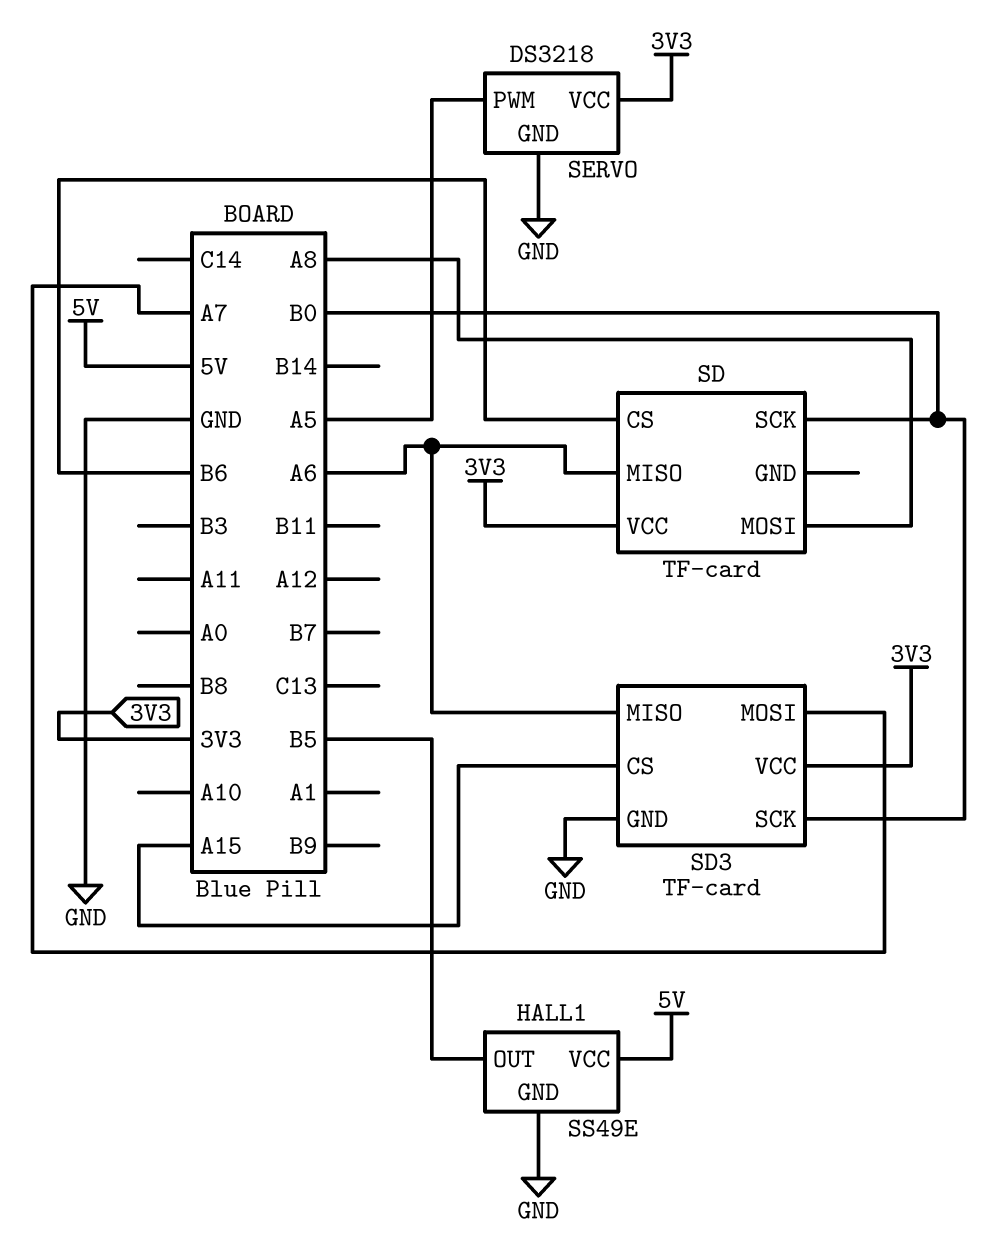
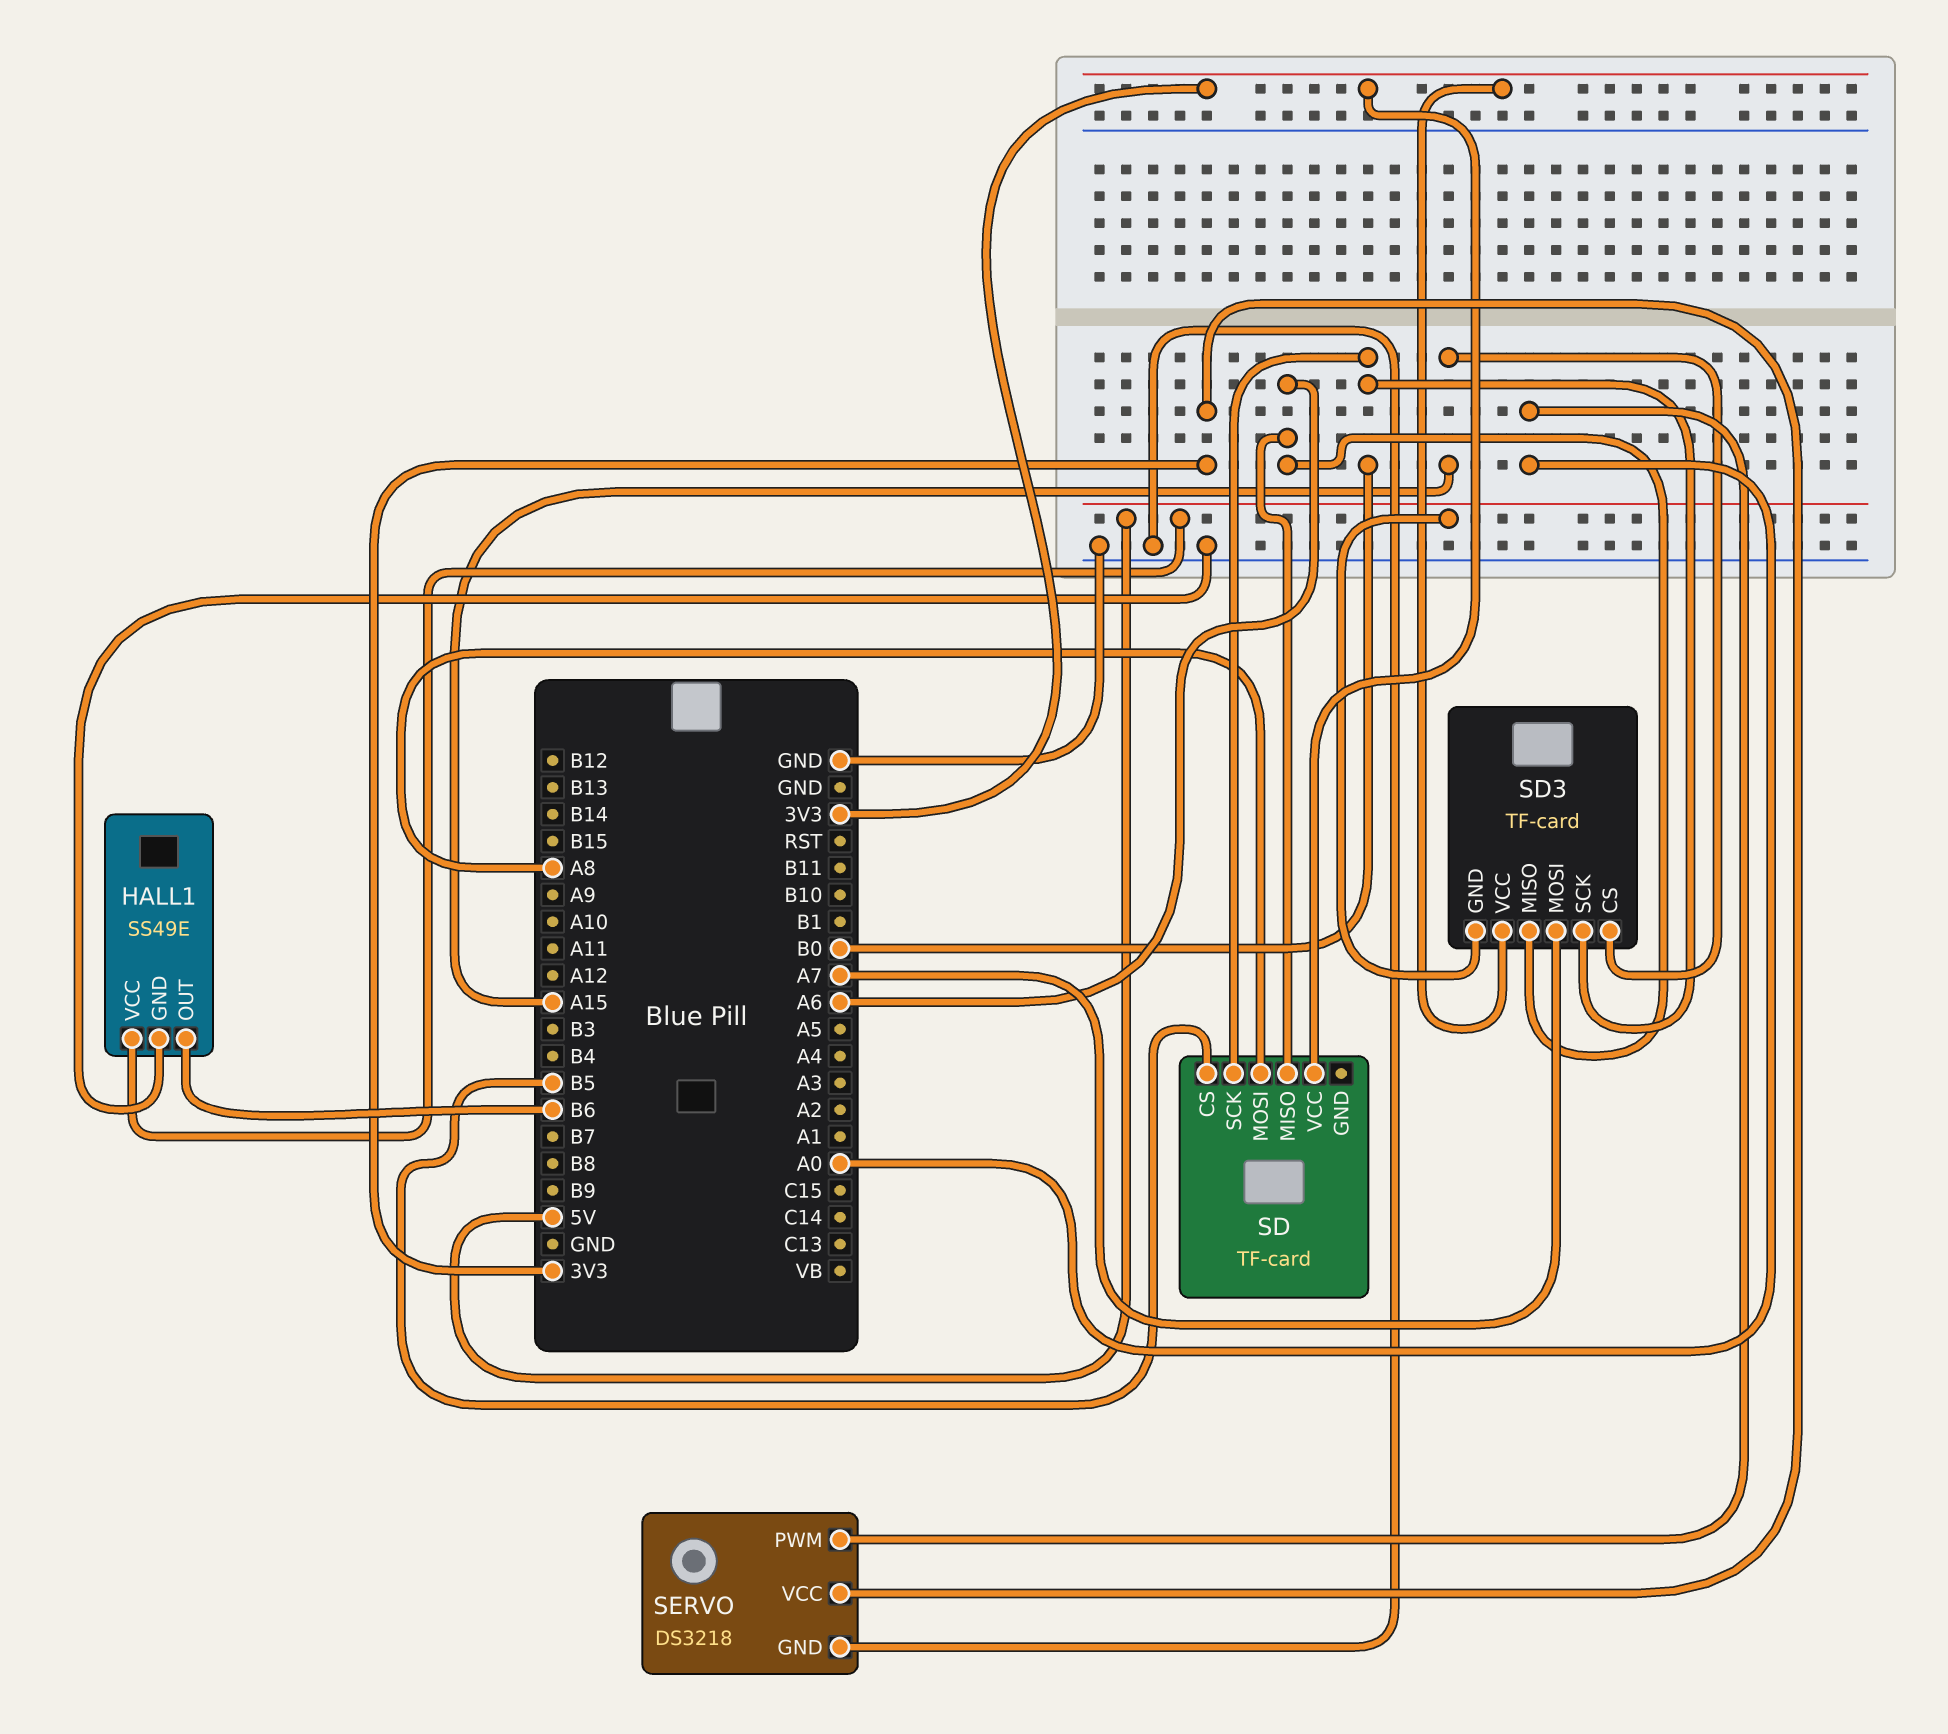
HALL1 pin OUT: B5 -> B6
SD pin CS: B6 -> B5
SD3 pin GND: GND -> 5V
SERVO pin PWM: A5 -> A0

